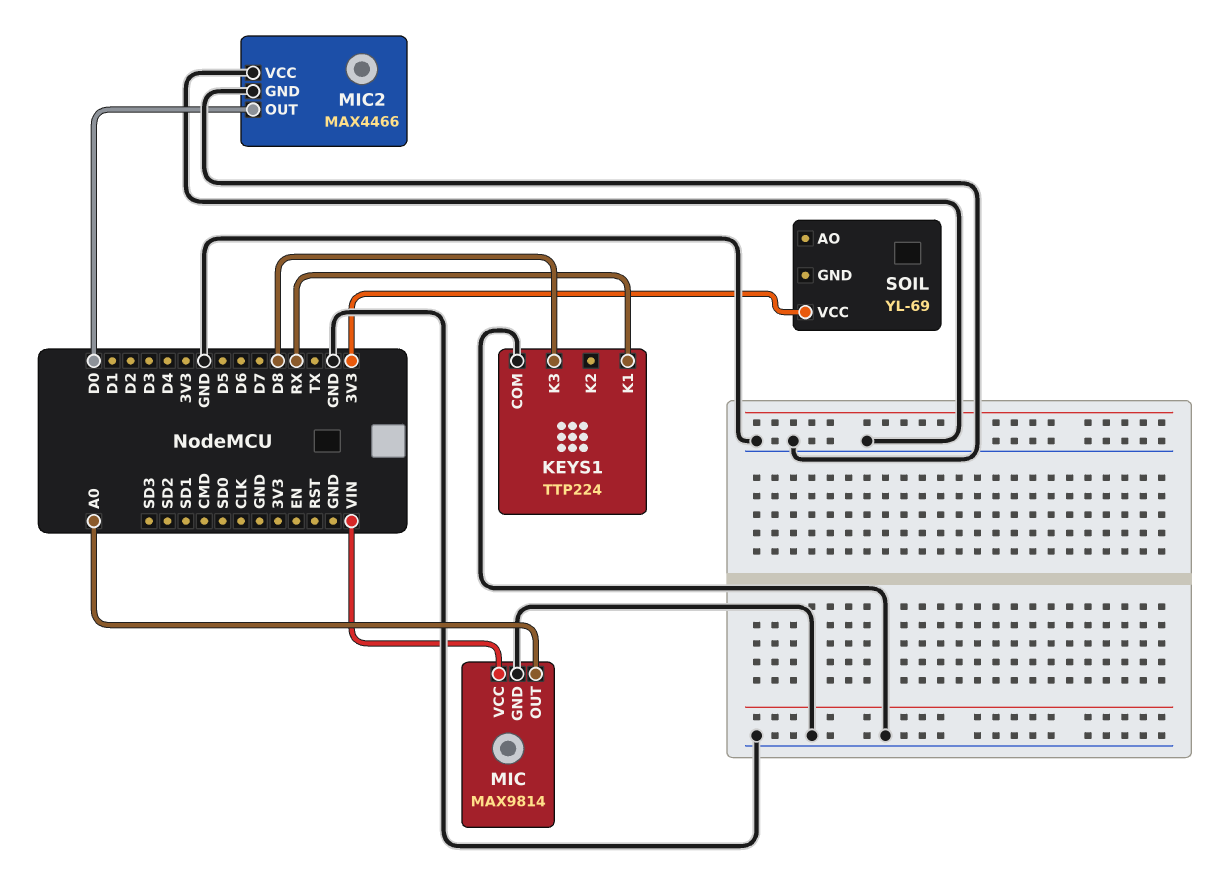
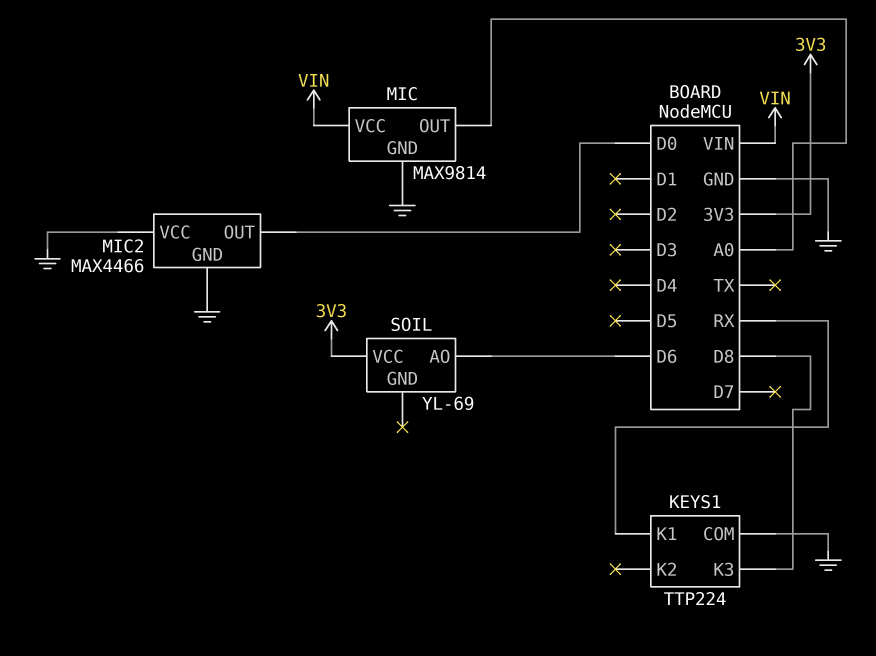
SOIL pin AO: none -> D6

